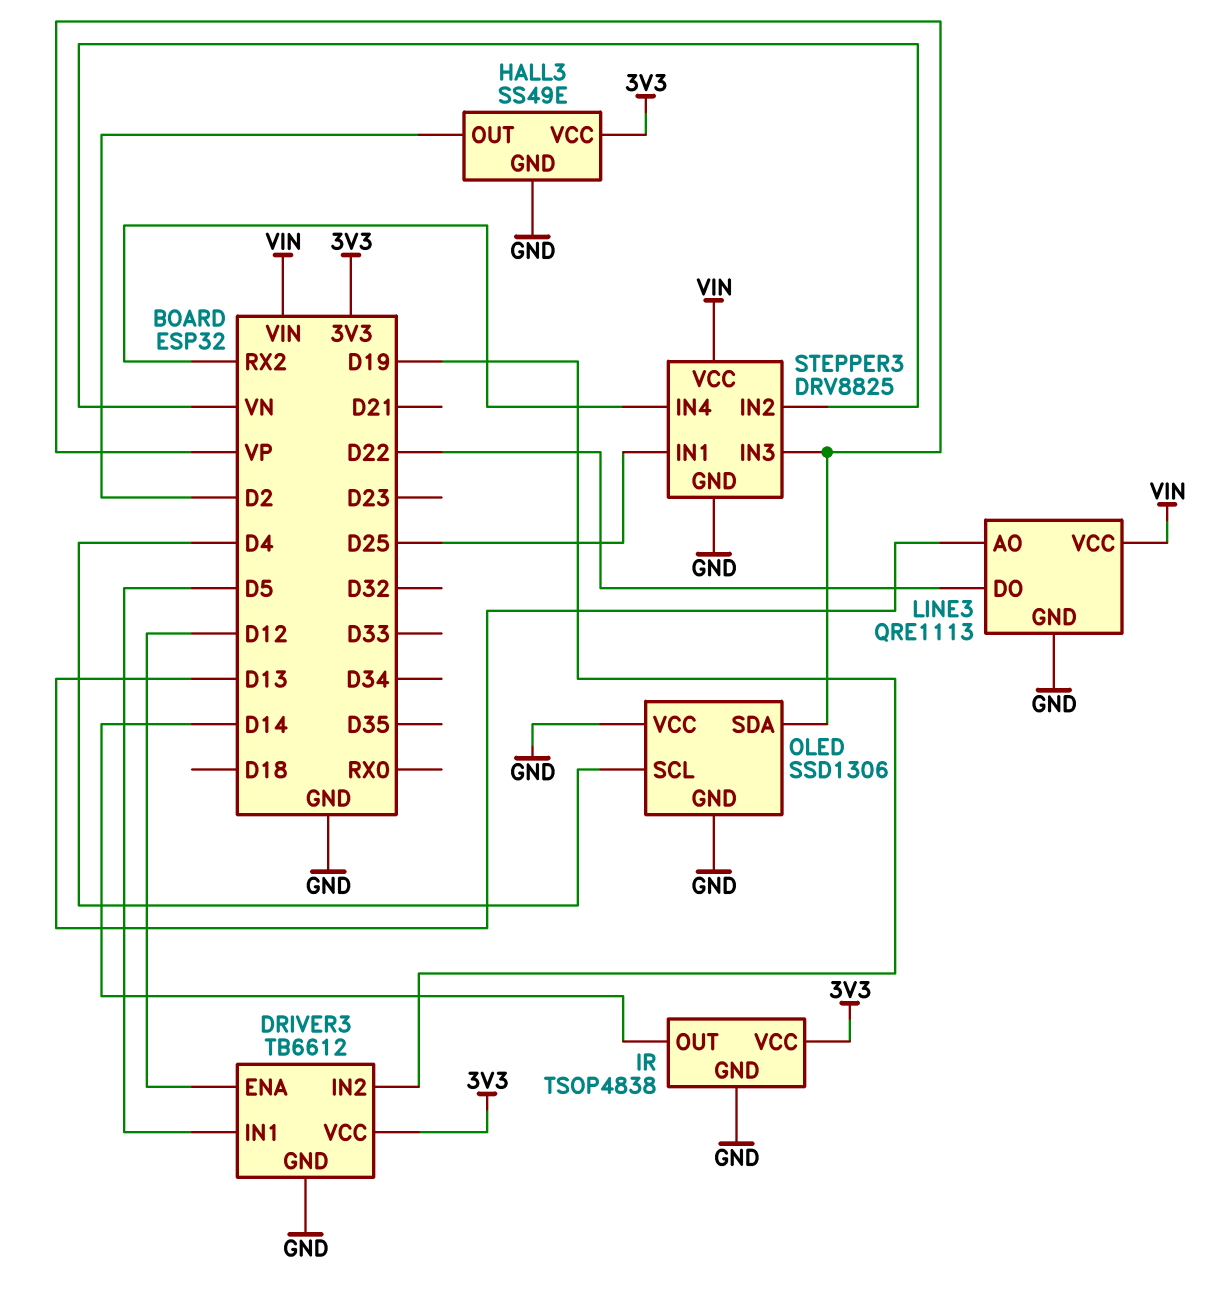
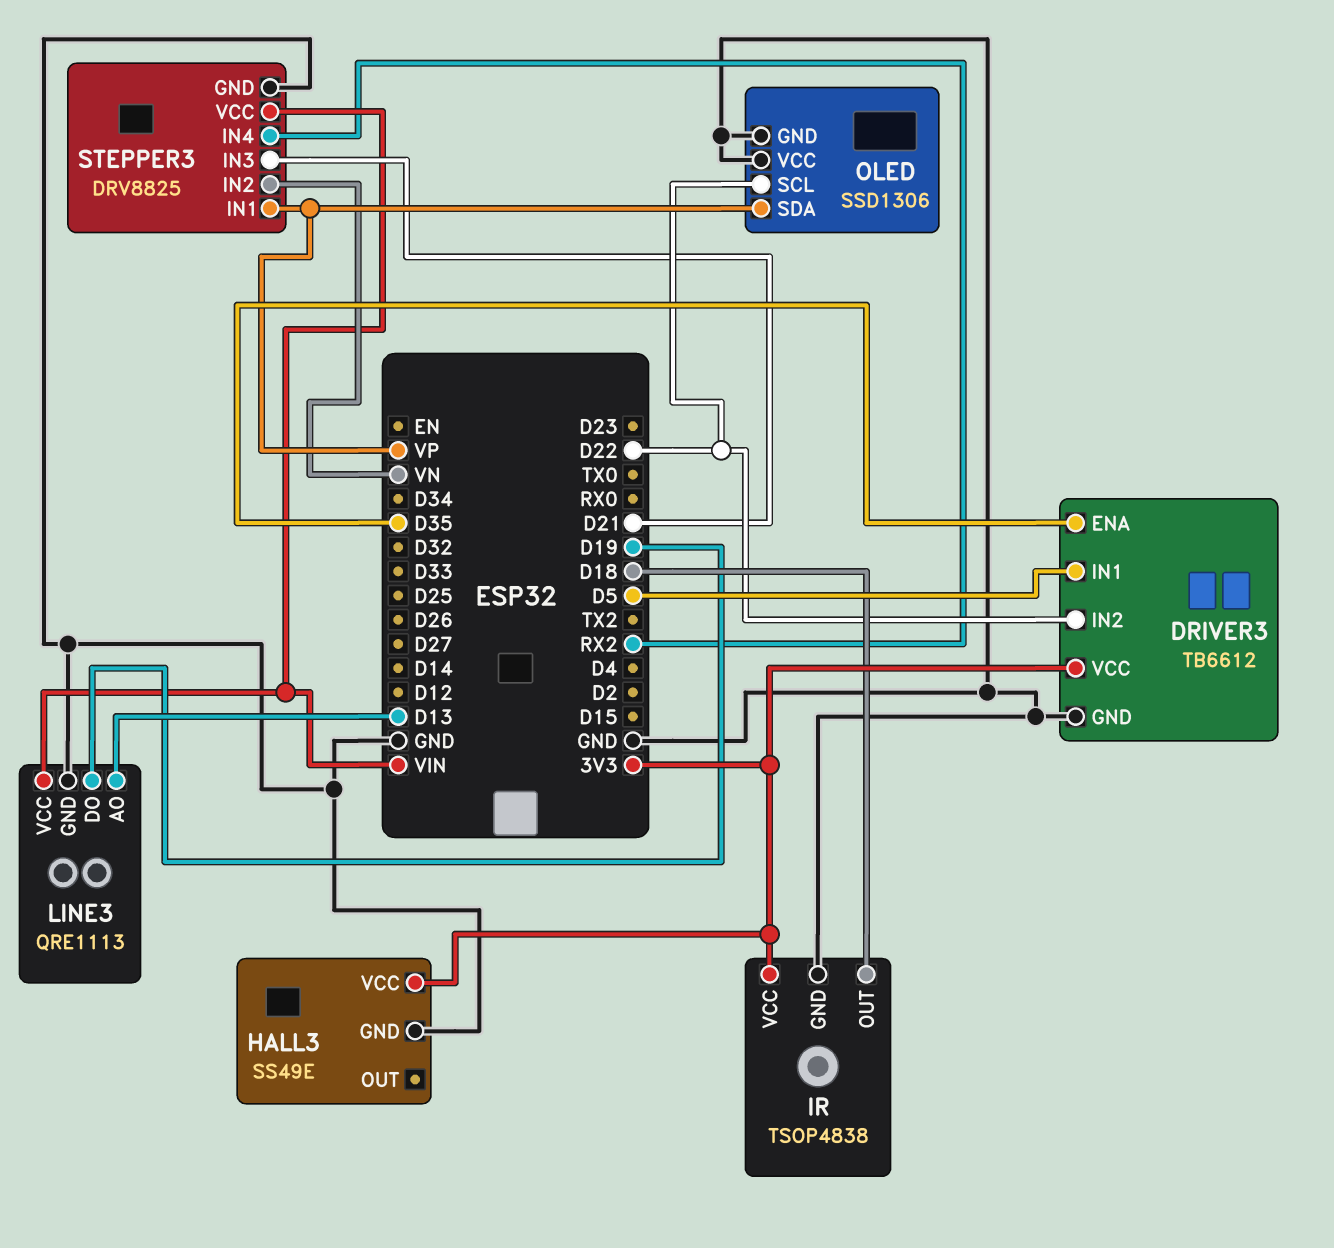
DRIVER3 pin ENA: D12 -> D35
DRIVER3 pin IN2: D19 -> D22
HALL3 pin OUT: D2 -> none
IR pin OUT: D14 -> D18
LINE3 pin DO: D22 -> D19
OLED pin SCL: D4 -> D22
STEPPER3 pin IN1: D25 -> VP
STEPPER3 pin IN3: VP -> D21

